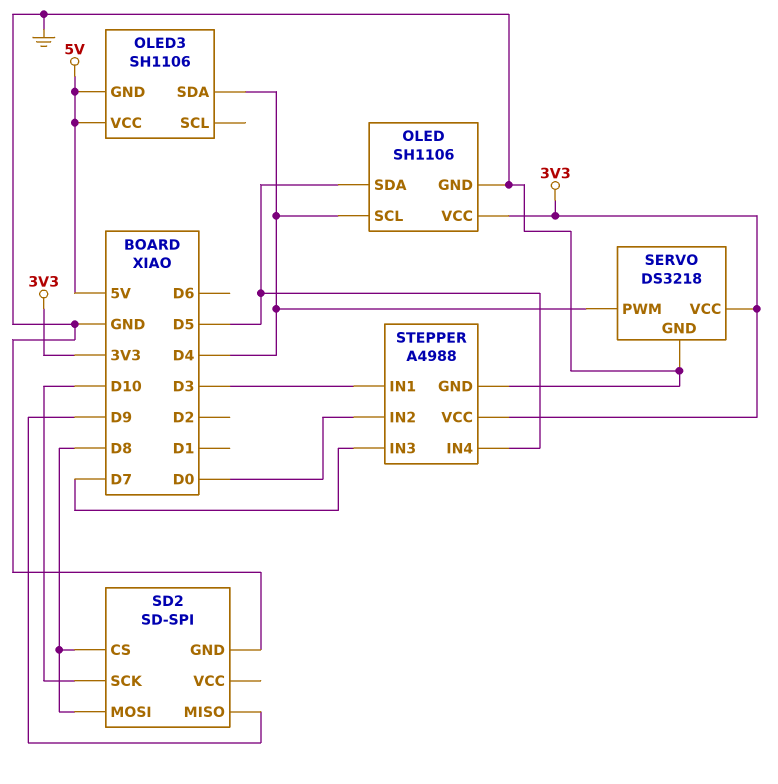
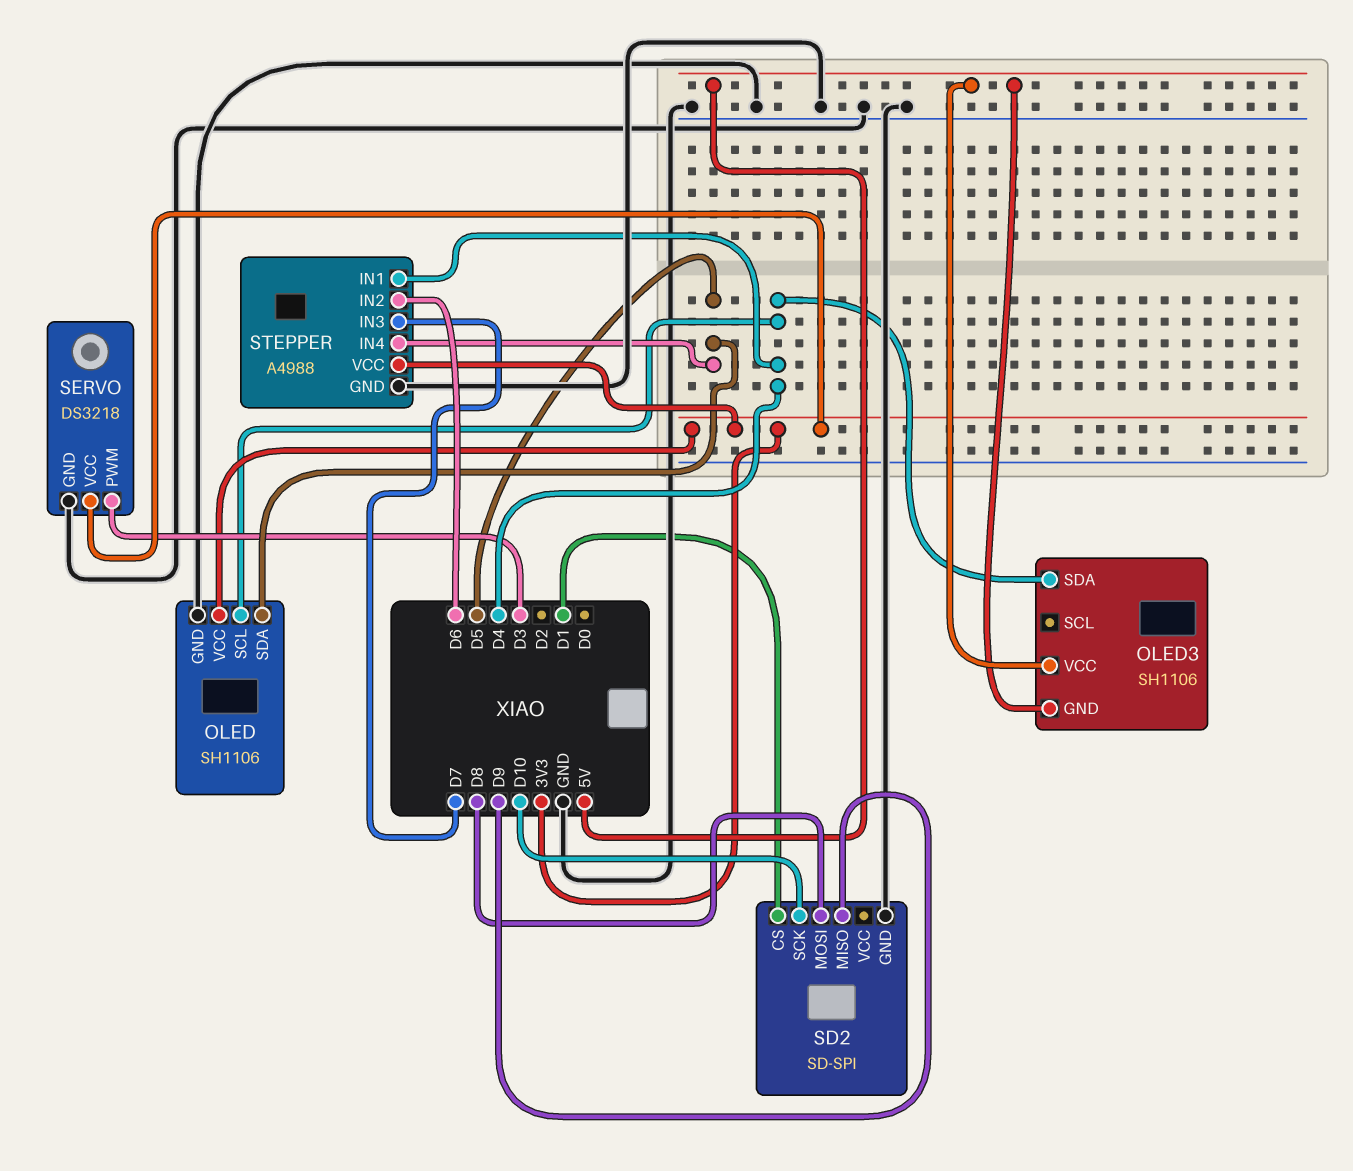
SD2 pin CS: D8 -> D1
SERVO pin PWM: D4 -> D3
STEPPER pin IN1: D3 -> D4
STEPPER pin IN2: D0 -> D6

